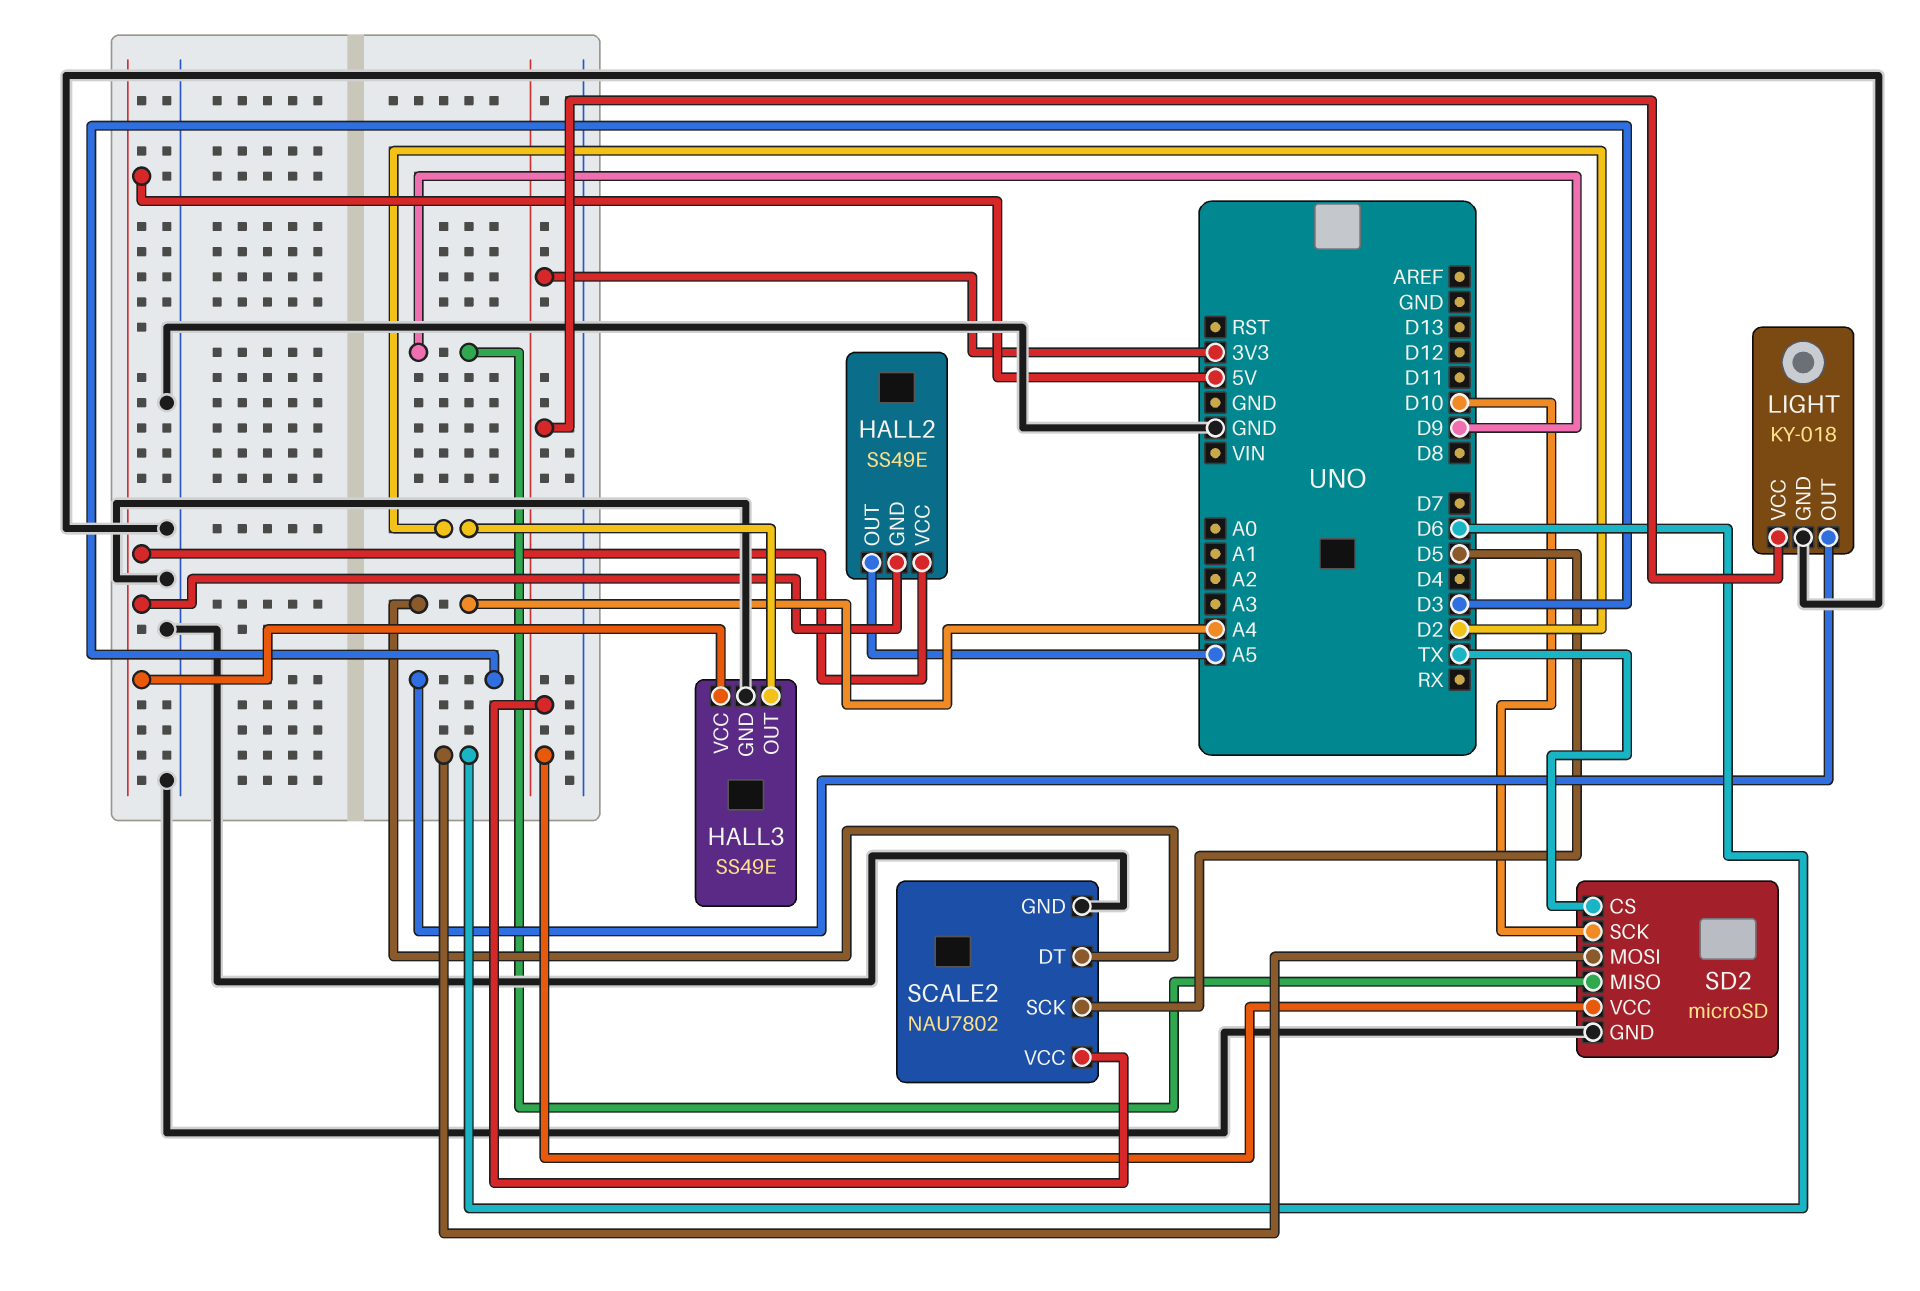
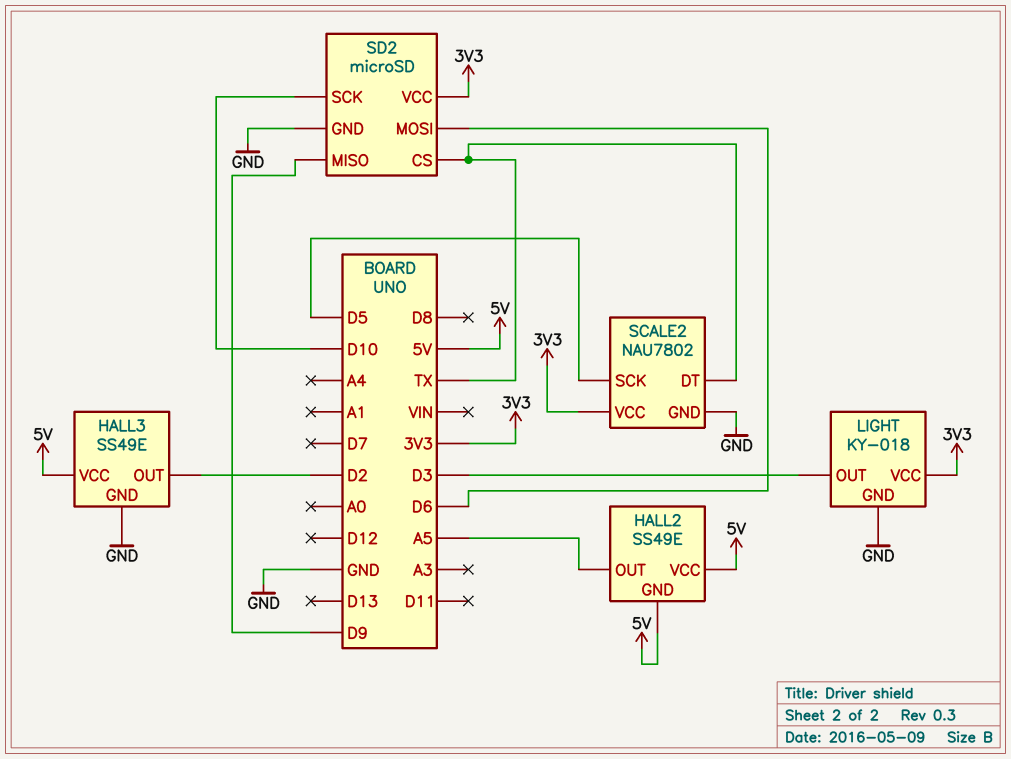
SCALE2 pin DT: A4 -> TX

